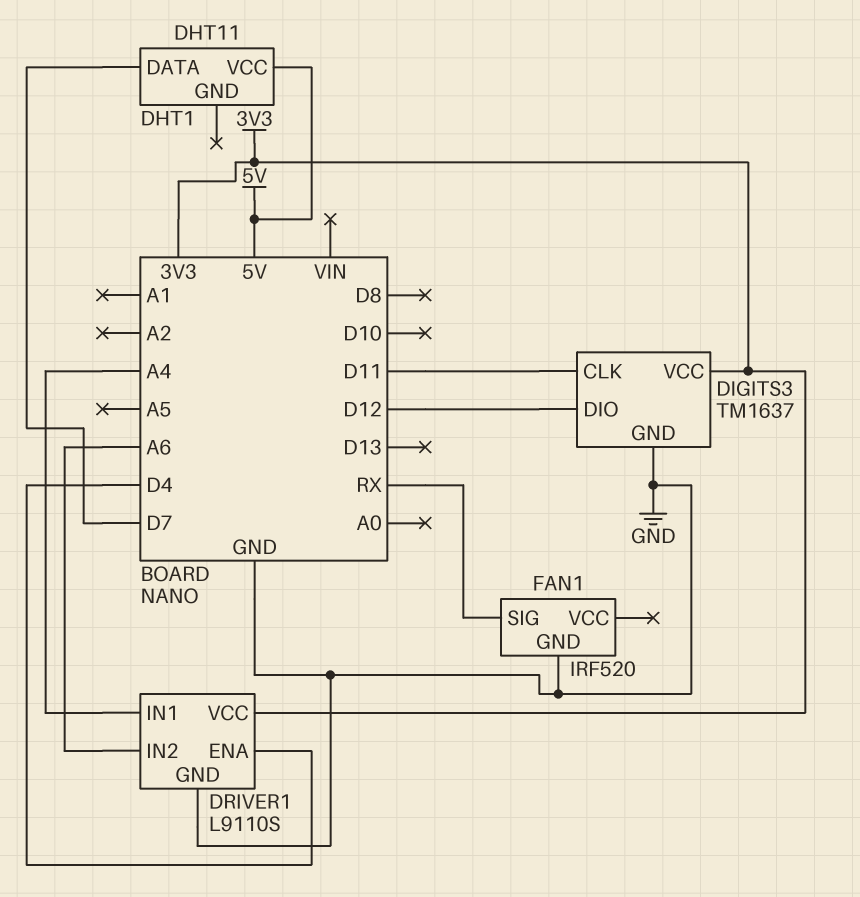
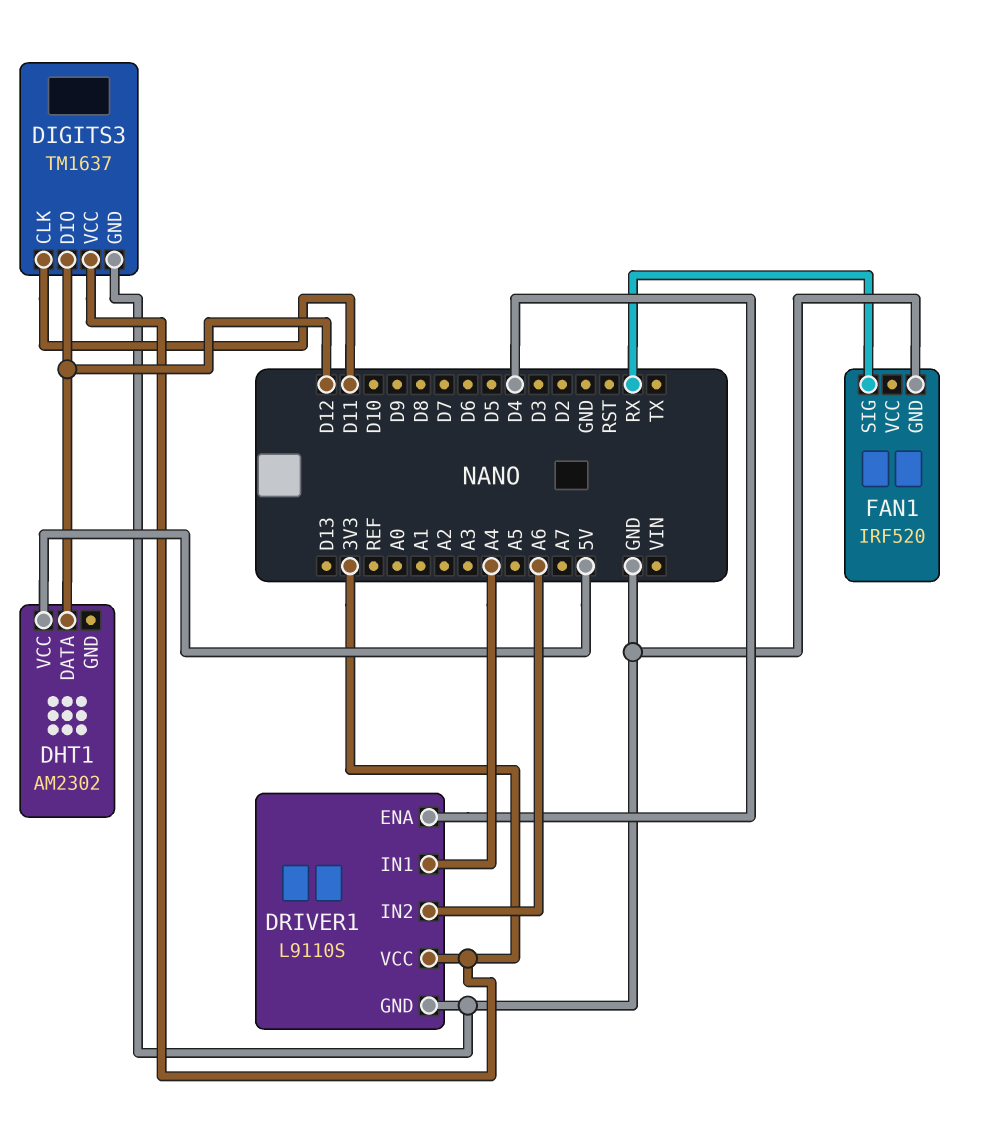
DHT1: DHT11 -> AM2302
DHT1 pin DATA: D7 -> D12

